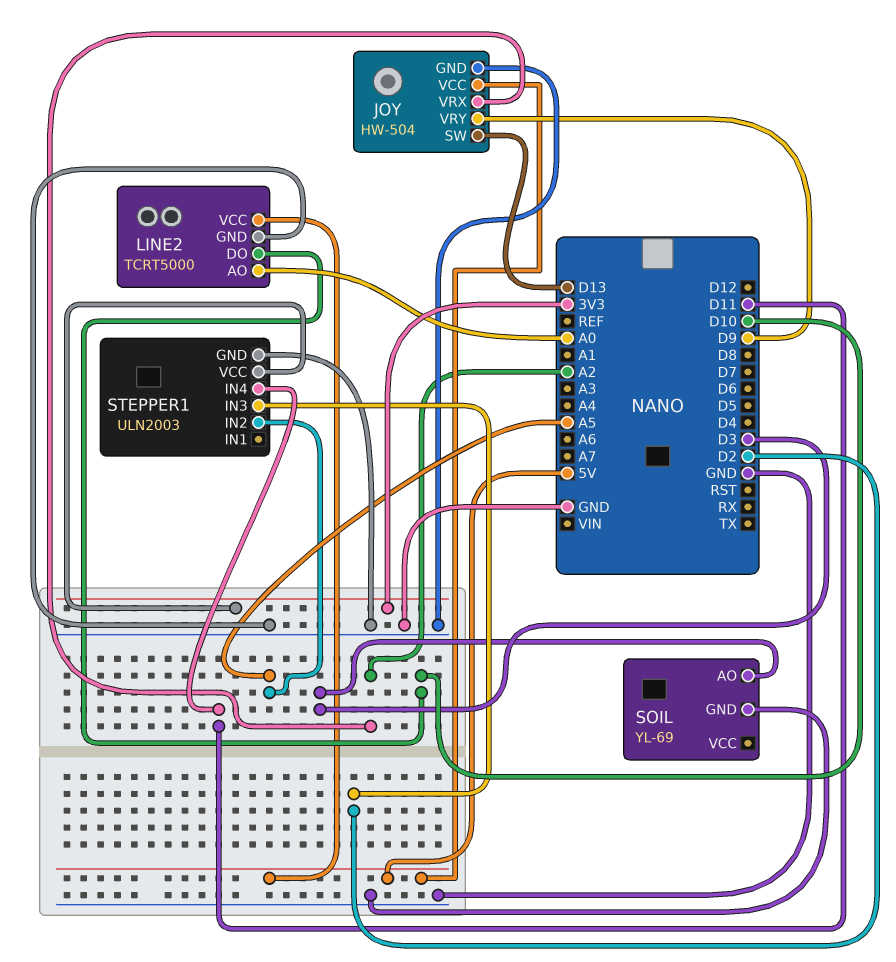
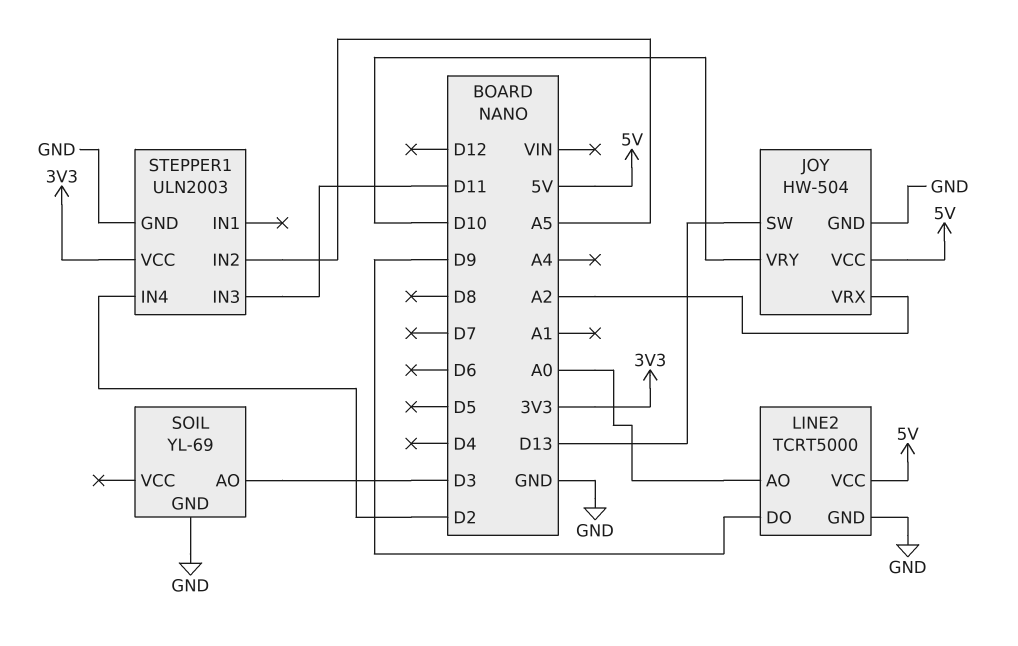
JOY pin VRY: D9 -> D10
LINE2 pin DO: D10 -> D9
STEPPER1 pin IN3: D2 -> D11
STEPPER1 pin IN4: D11 -> D2

